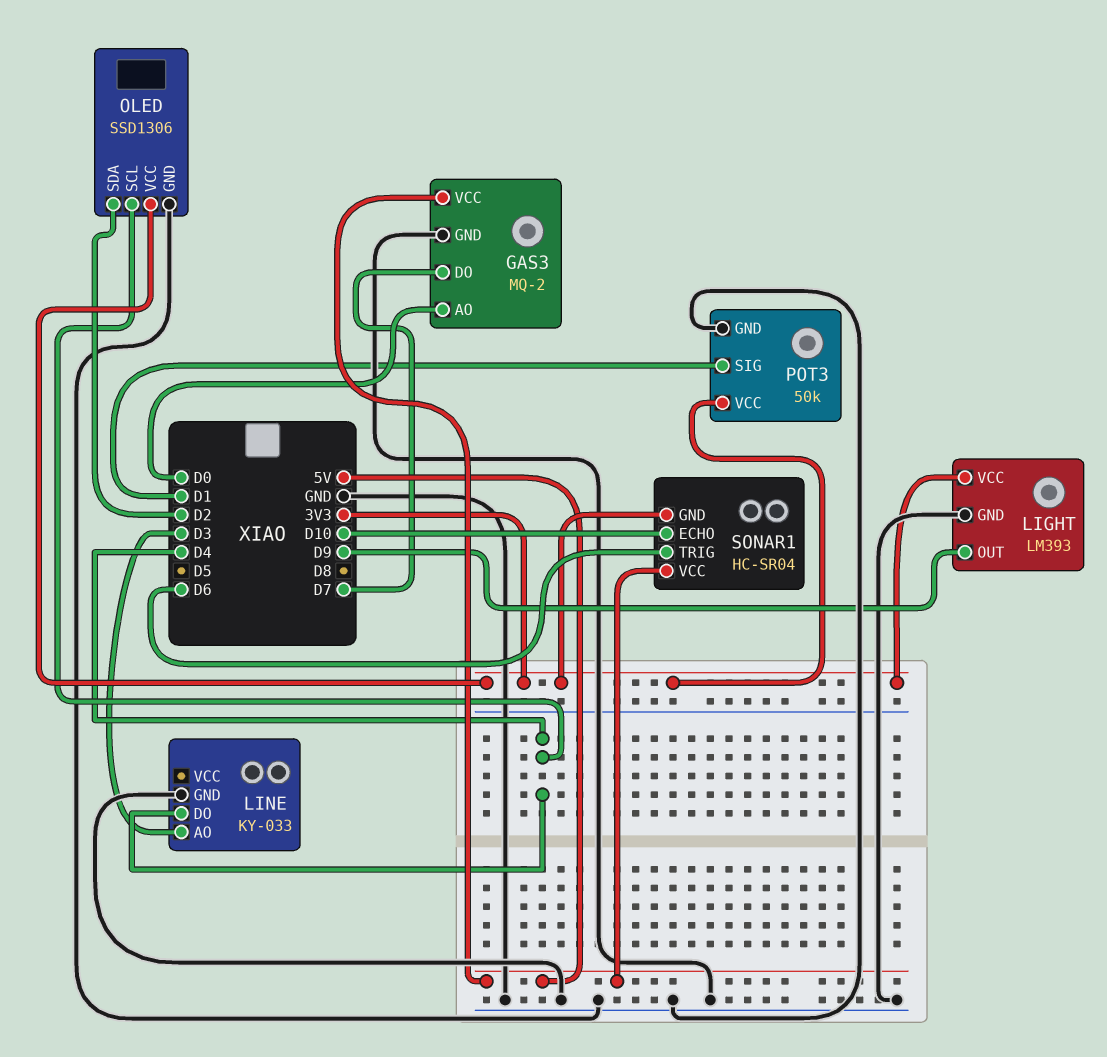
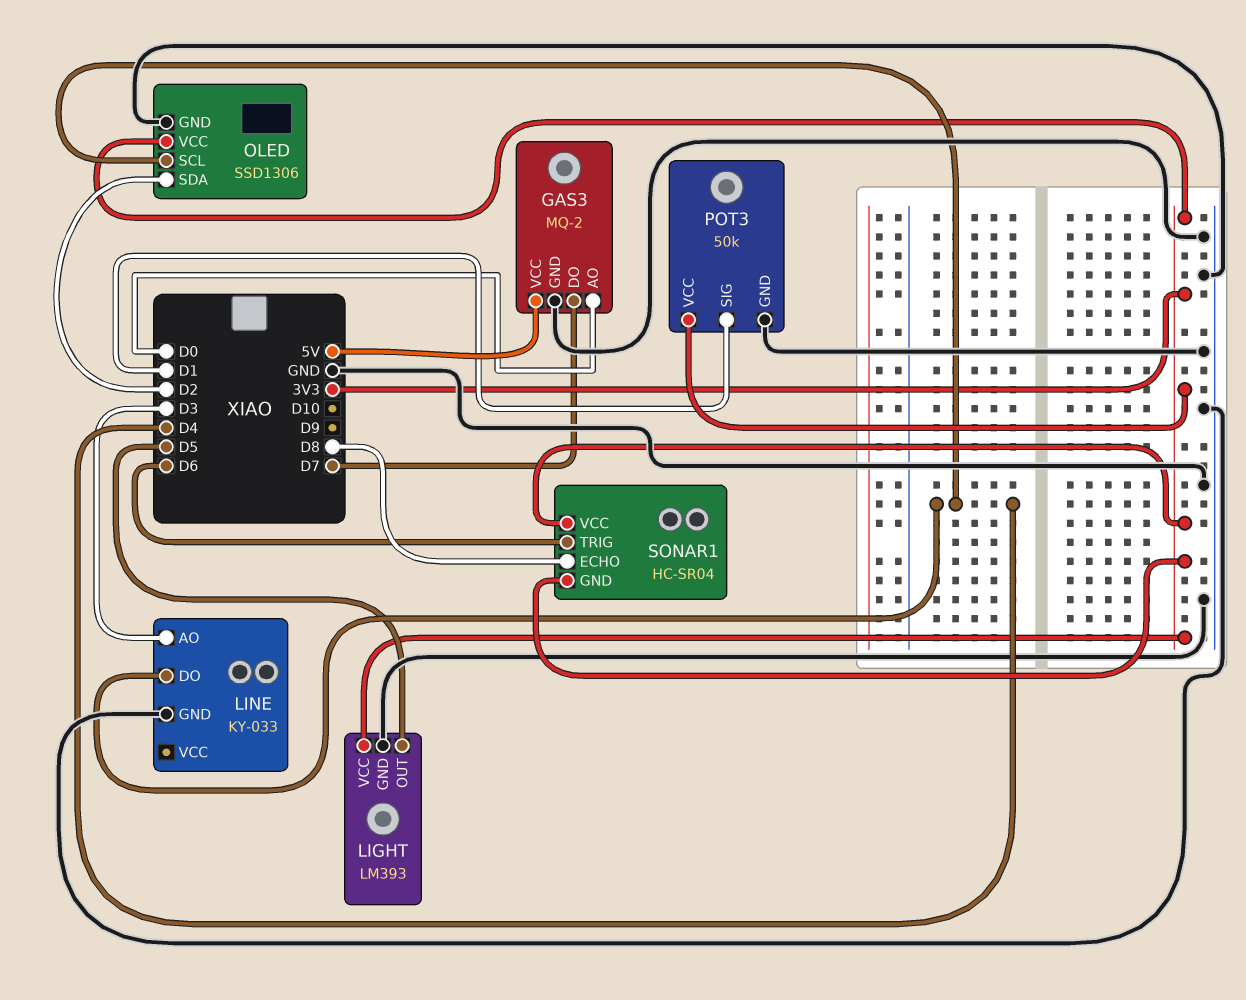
LIGHT pin OUT: D9 -> D5
SONAR1 pin ECHO: D10 -> D8
SONAR1 pin VCC: 5V -> 3V3

